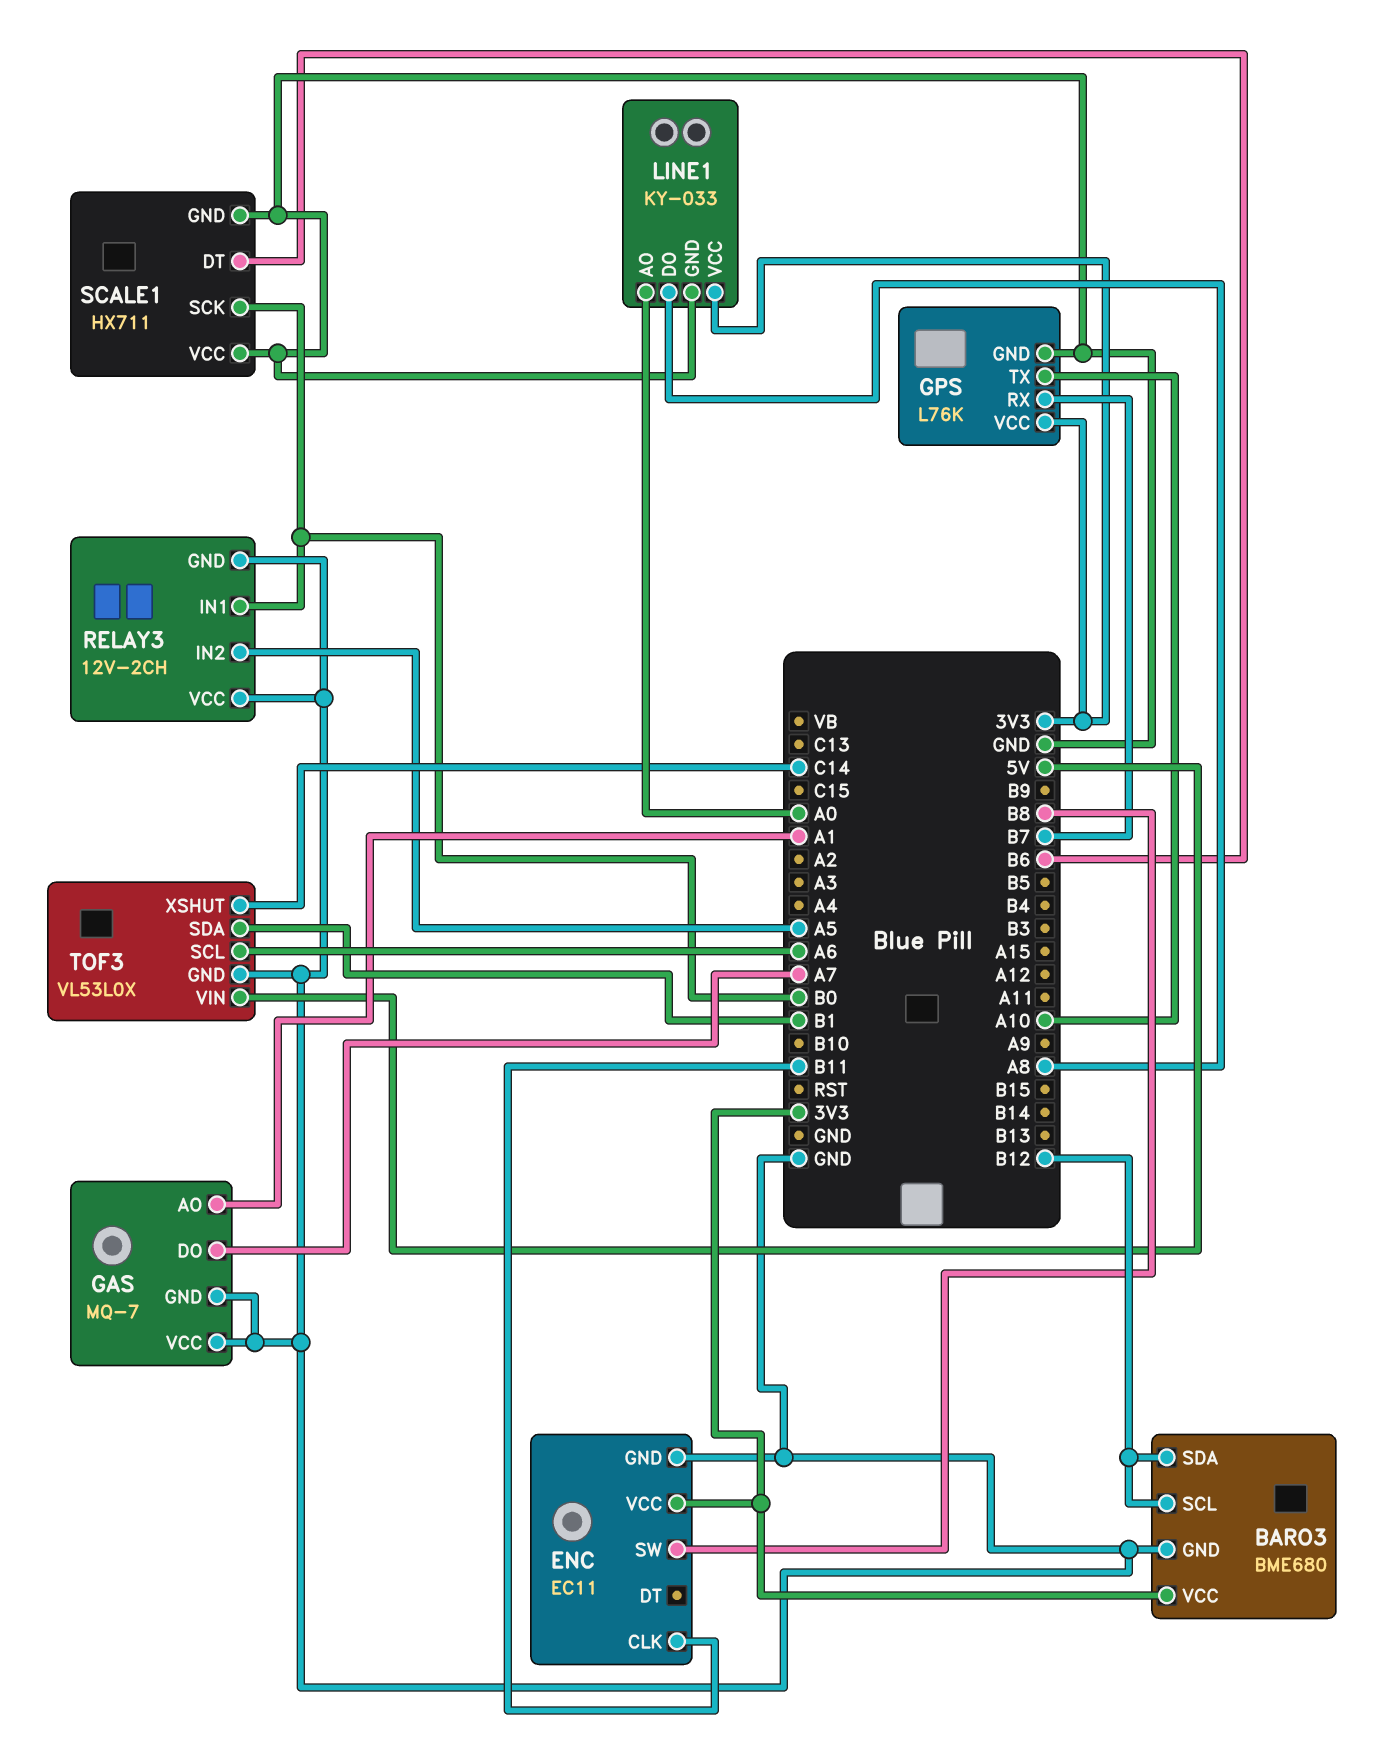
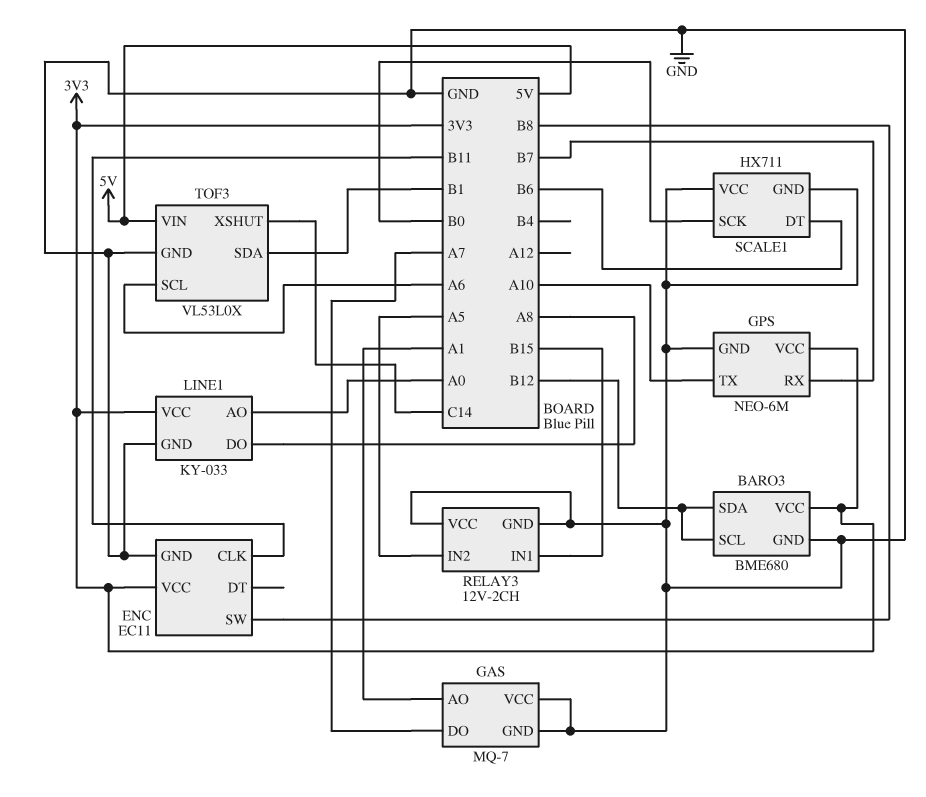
GPS: L76K -> NEO-6M
RELAY3 pin IN1: B0 -> B15

